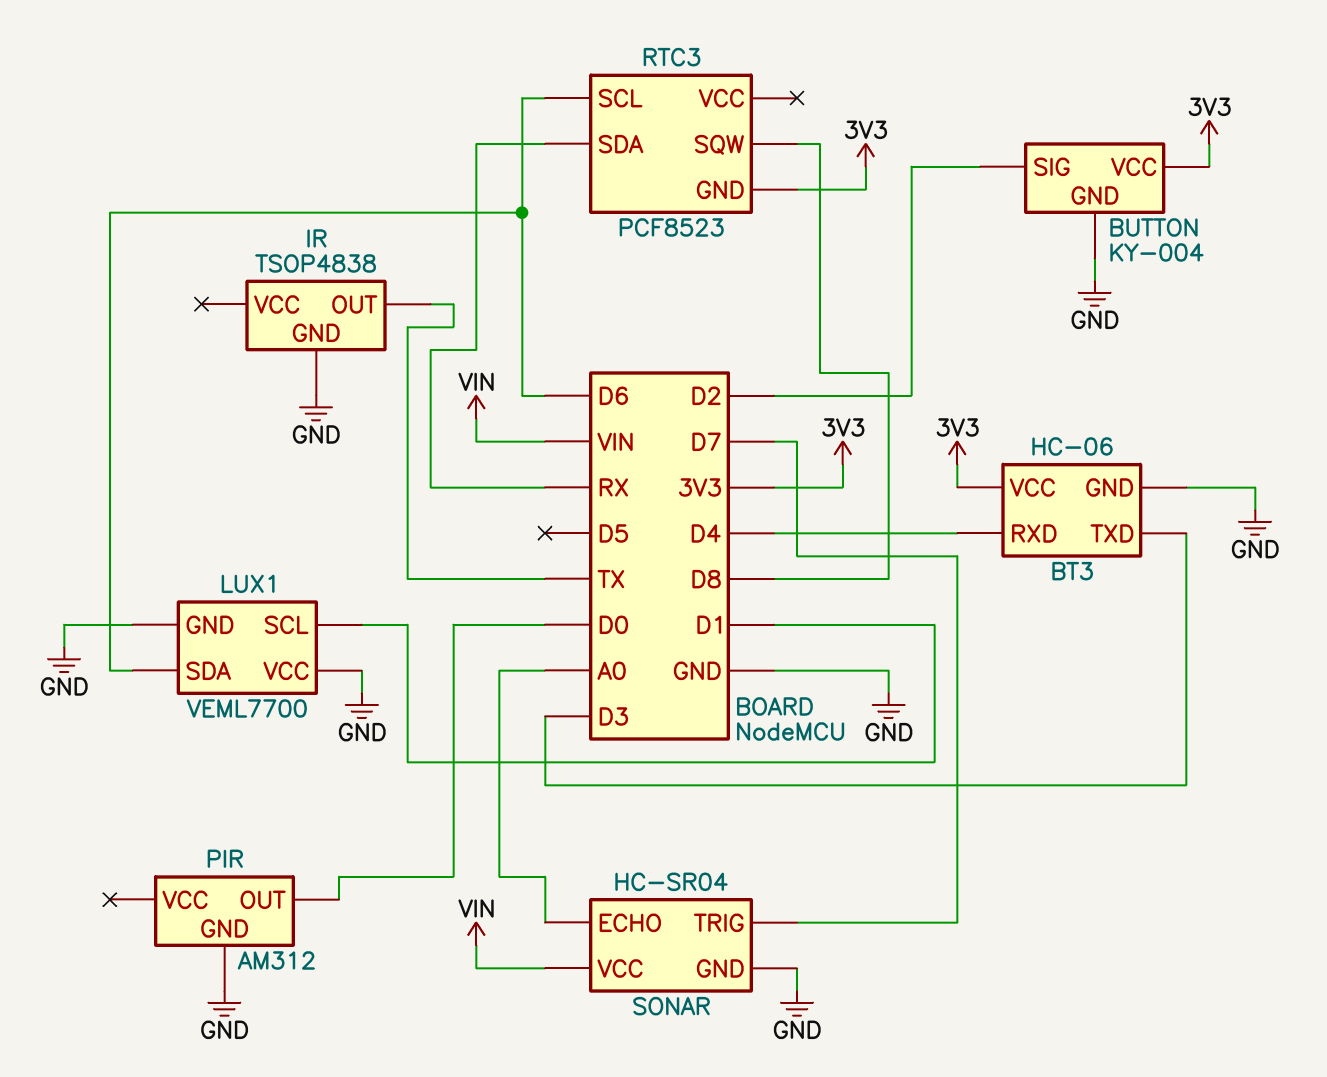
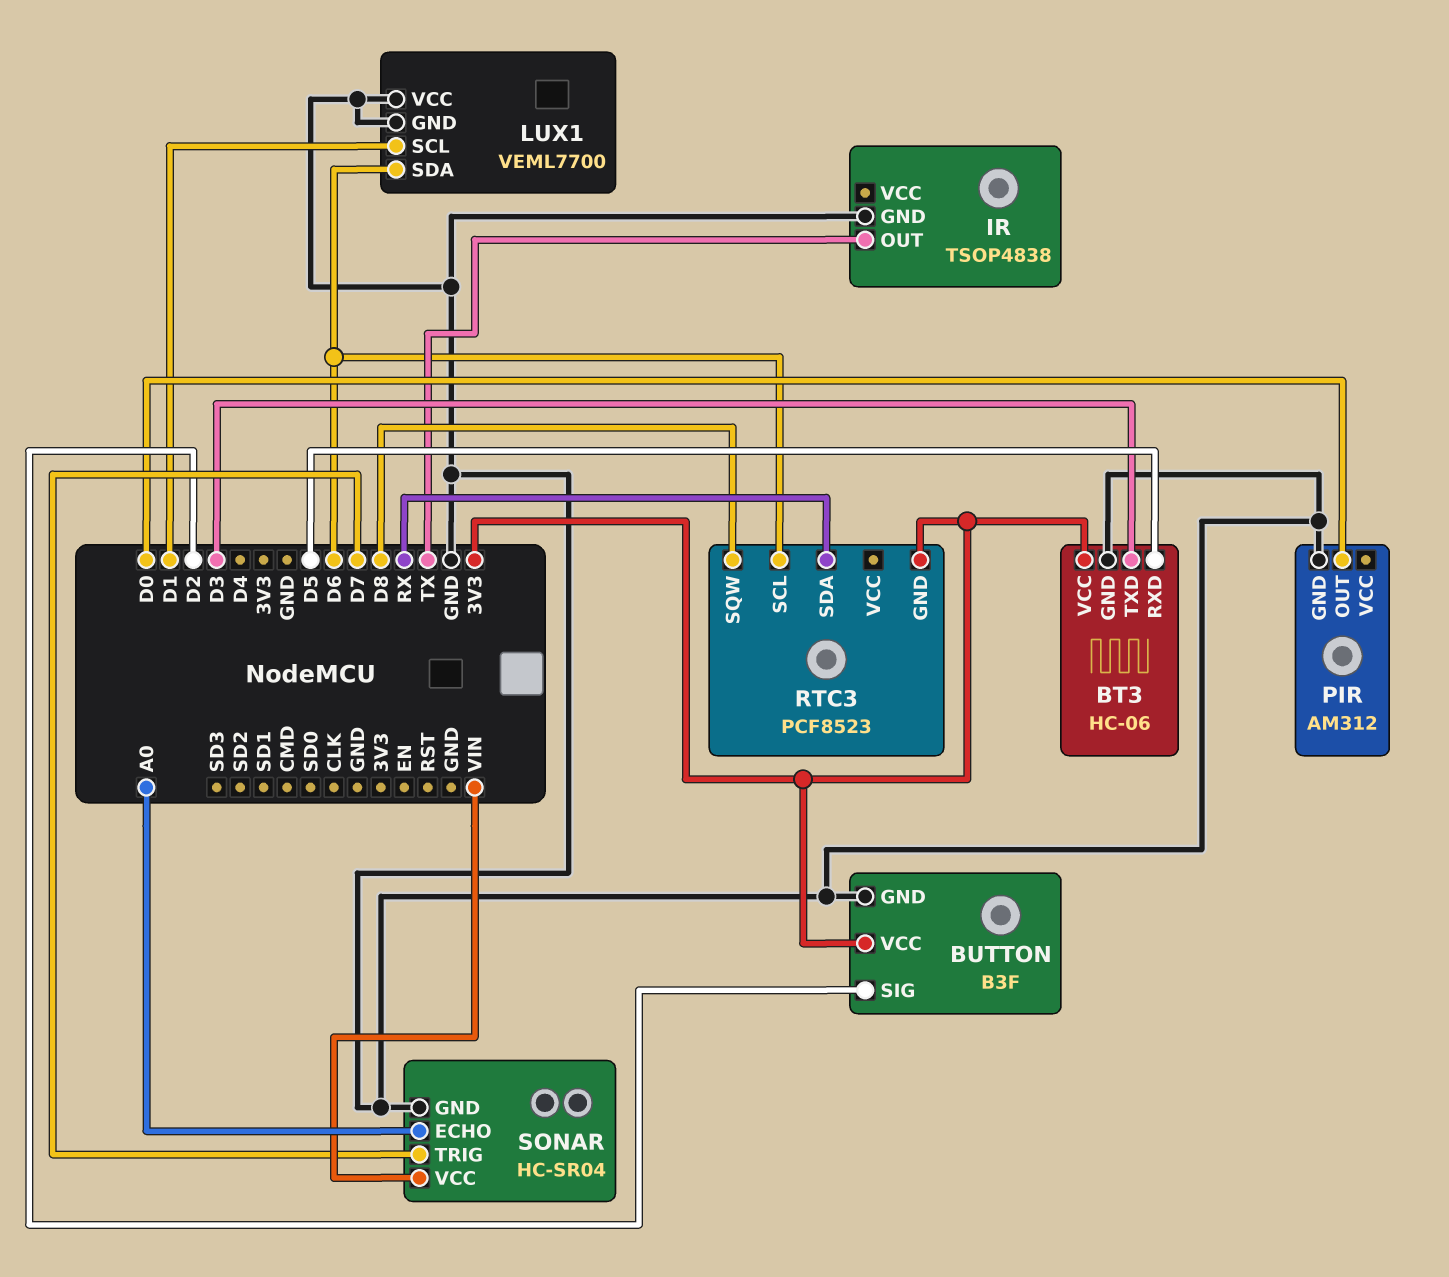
BT3 pin RXD: D4 -> D5
BUTTON: KY-004 -> B3F

